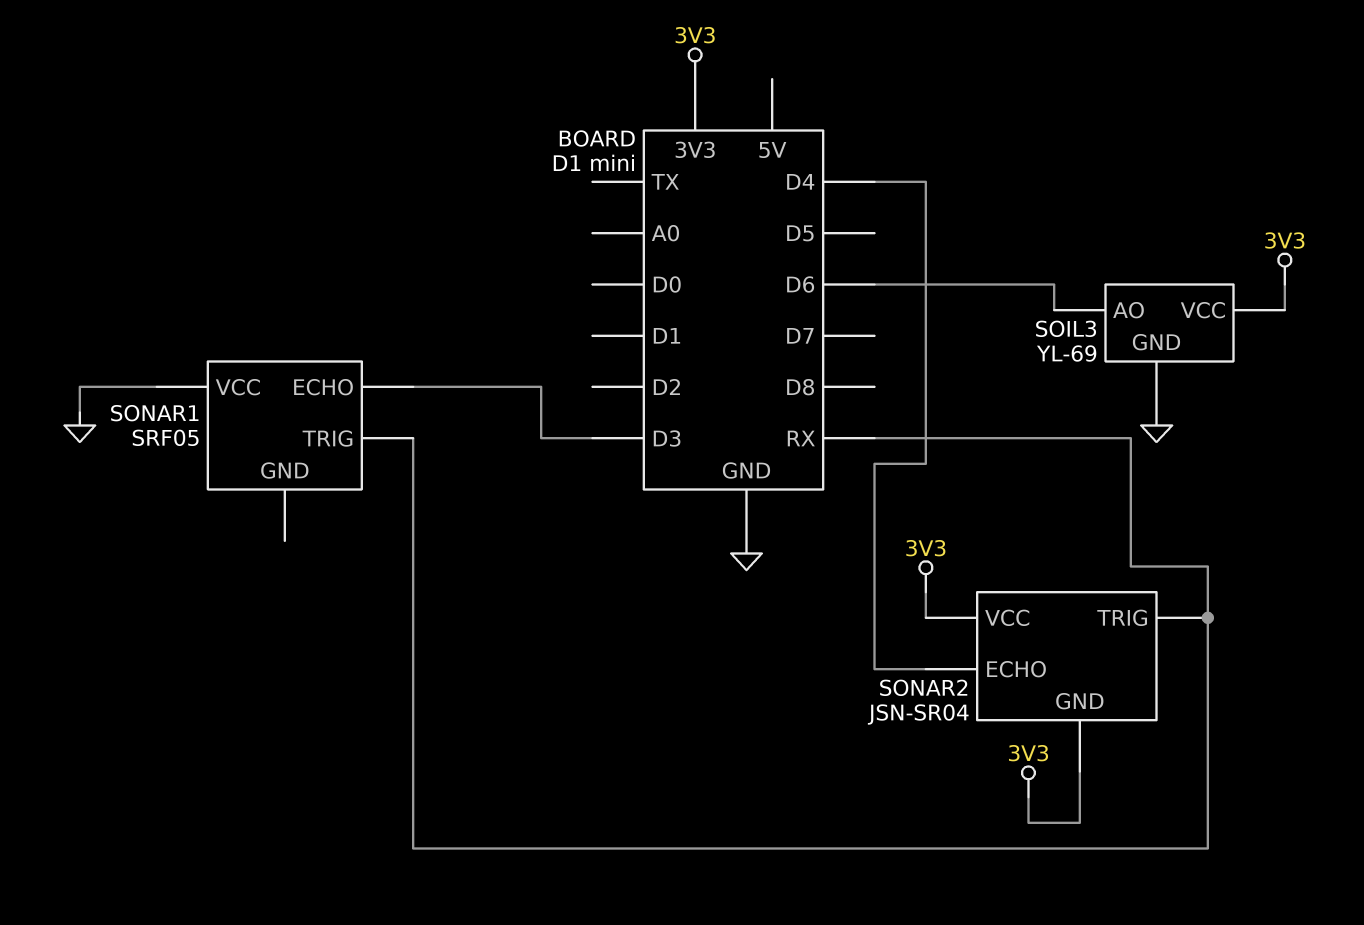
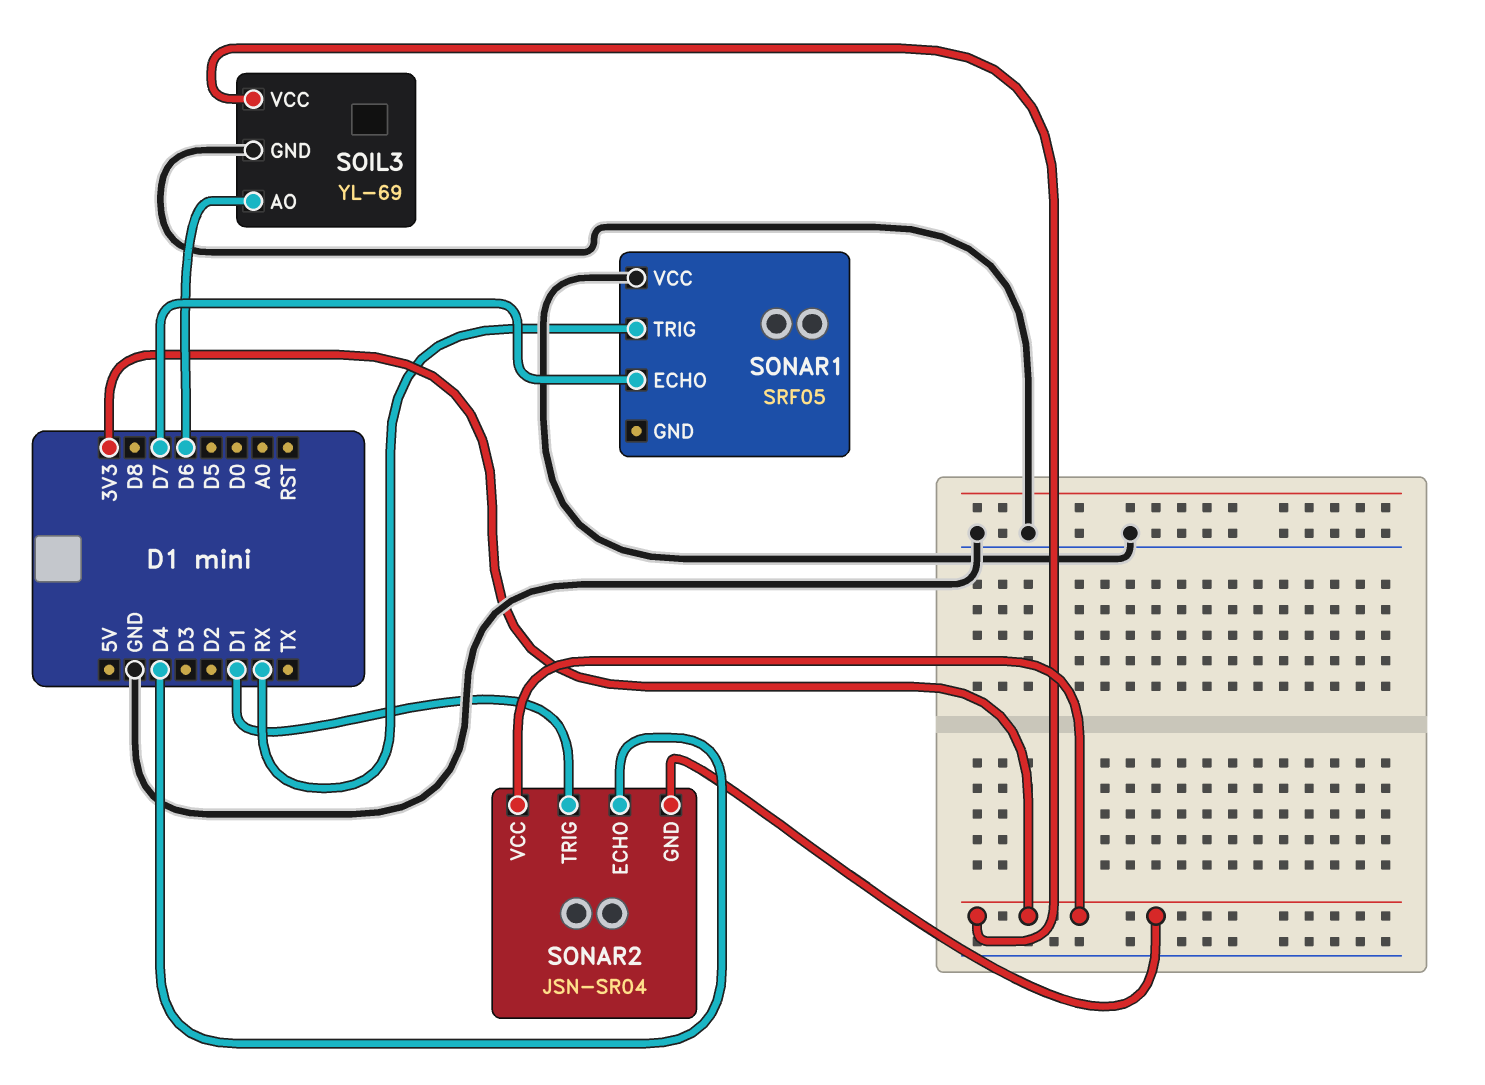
SONAR1 pin ECHO: D3 -> D7
SONAR2 pin TRIG: RX -> D1

